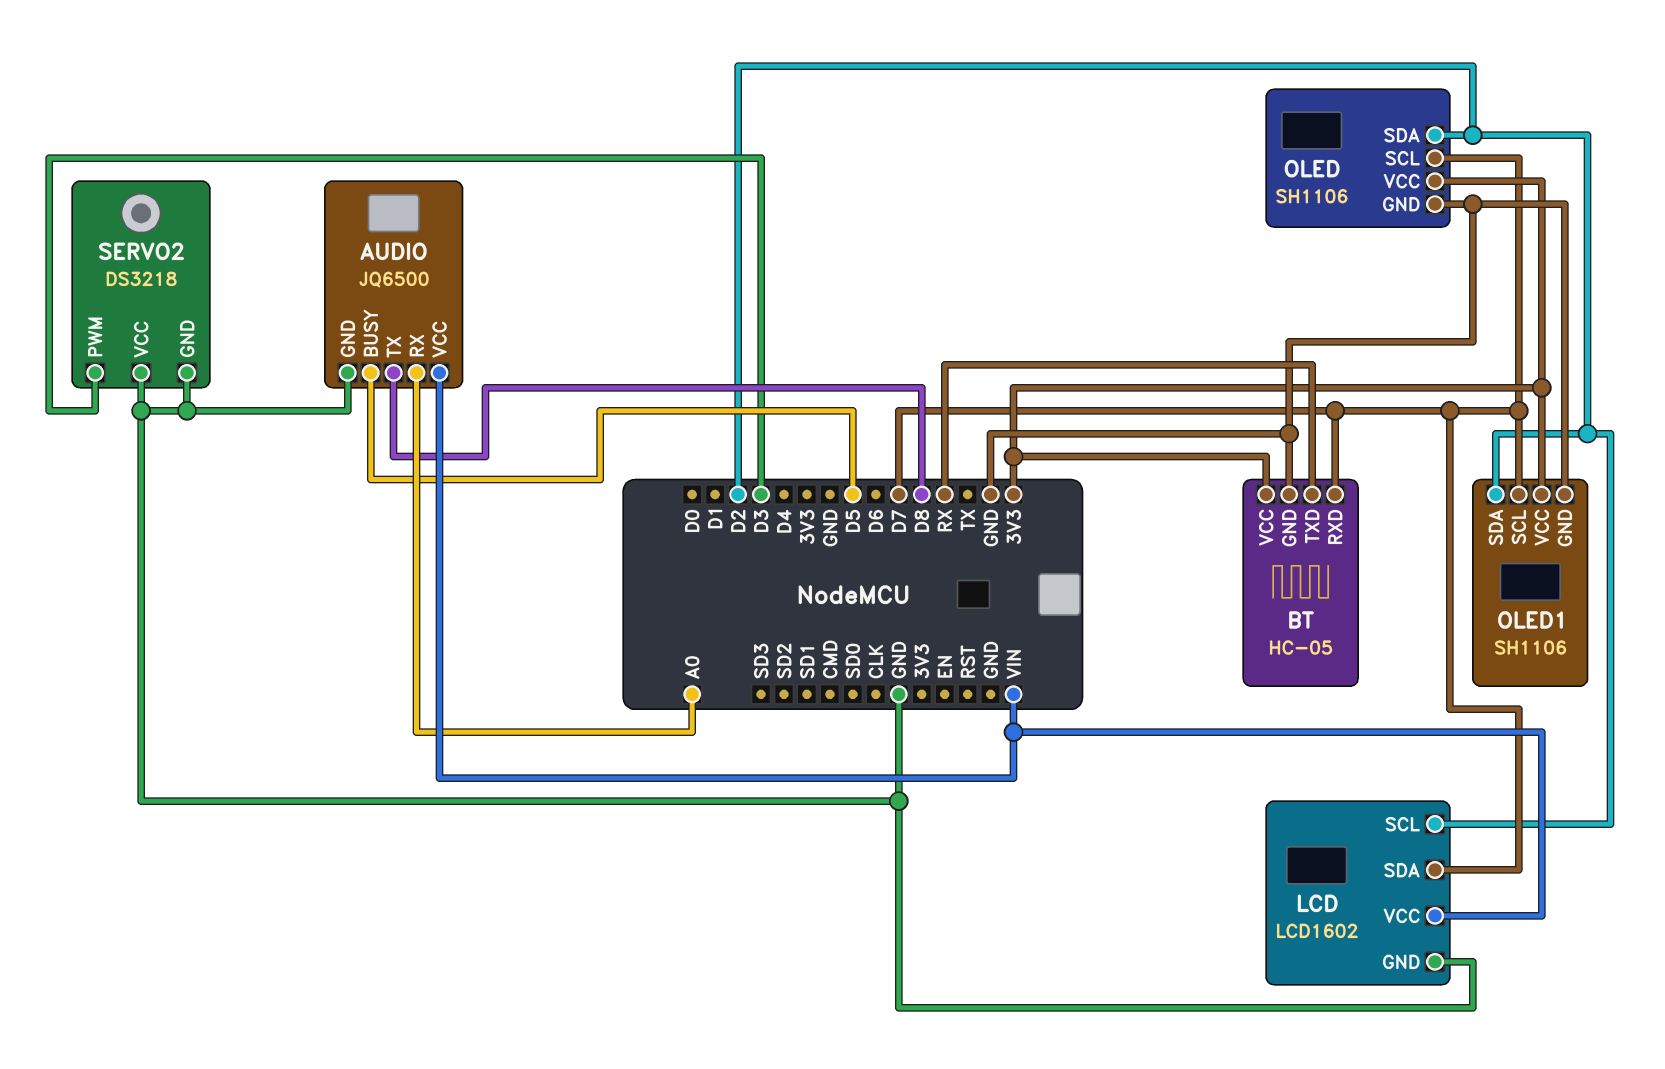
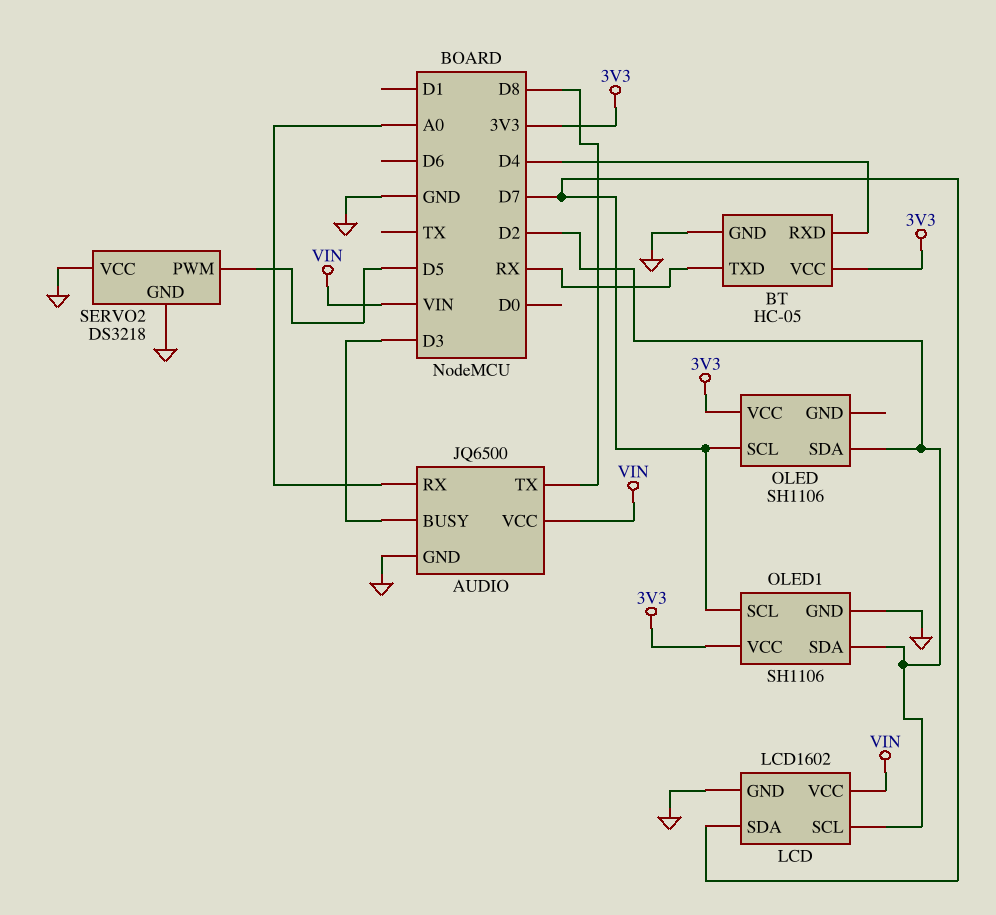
AUDIO pin BUSY: D5 -> D3
BT pin RXD: D7 -> D4
OLED pin GND: GND -> none
SERVO2 pin PWM: D3 -> D5

